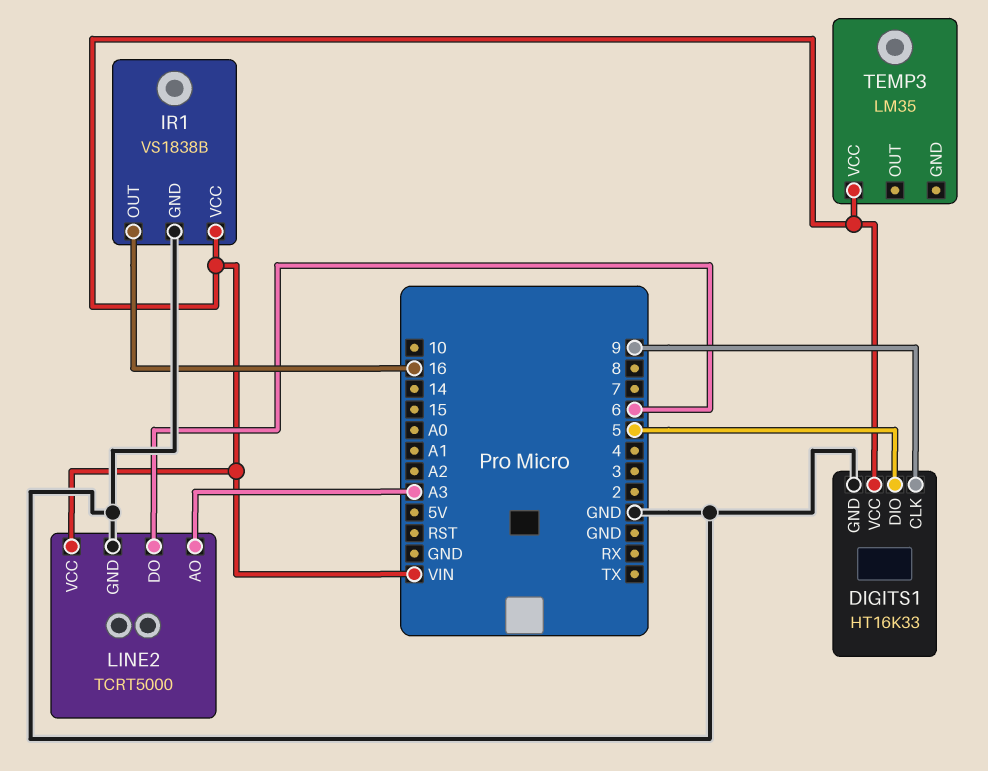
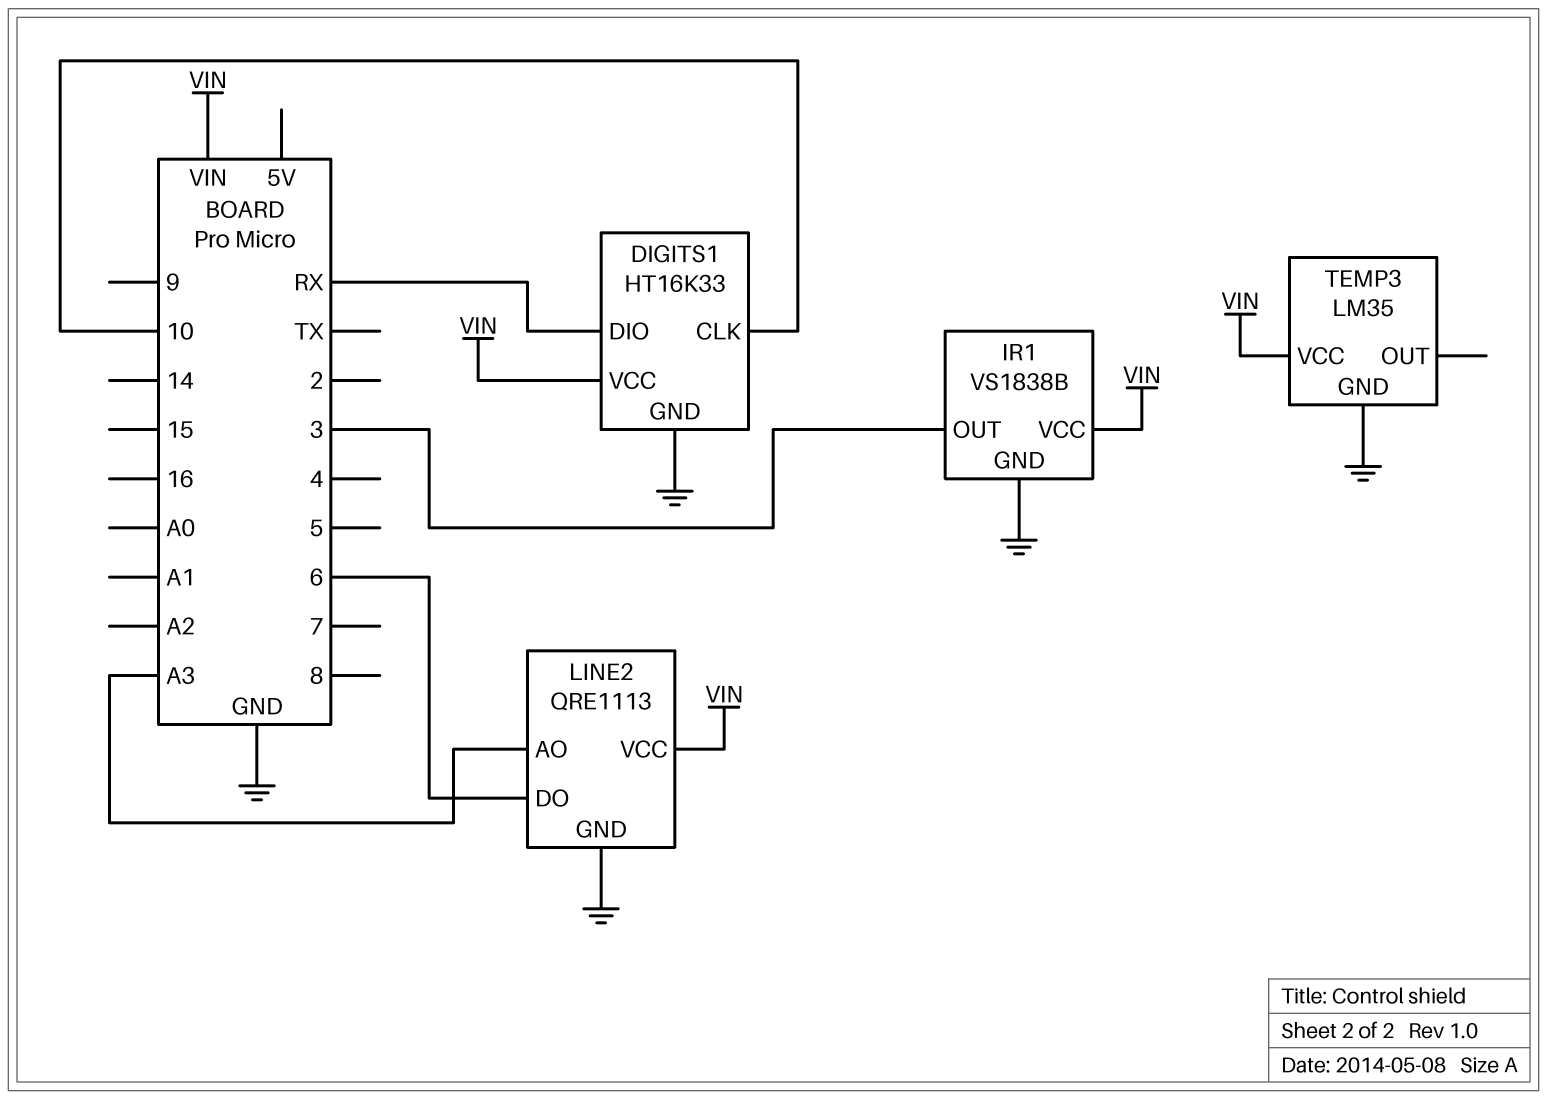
DIGITS1 pin CLK: 9 -> 10
DIGITS1 pin DIO: 5 -> RX
IR1 pin OUT: 16 -> 3
LINE2: TCRT5000 -> QRE1113
TEMP3 pin GND: none -> GND

